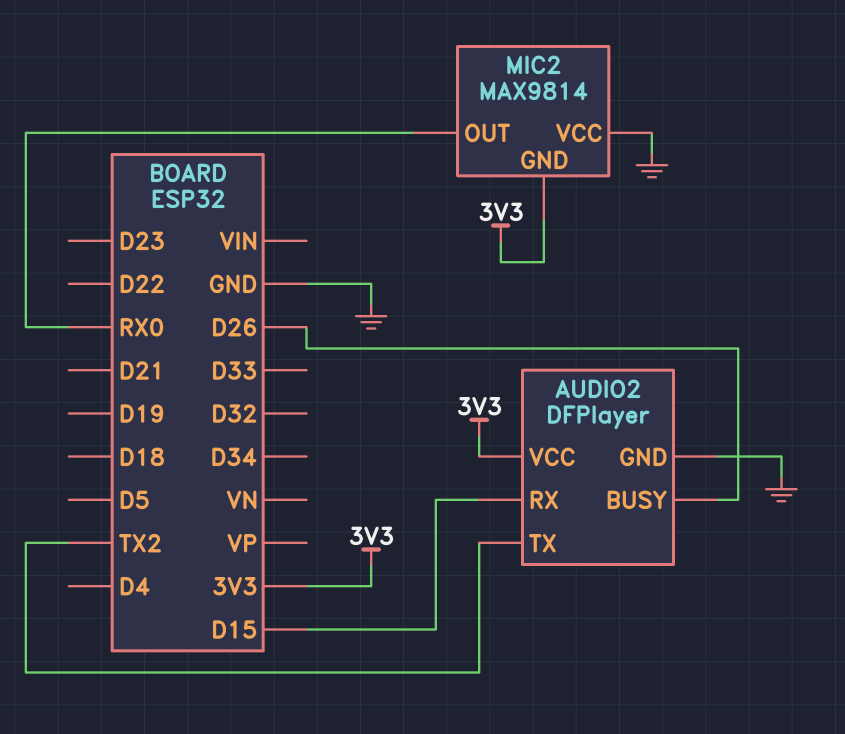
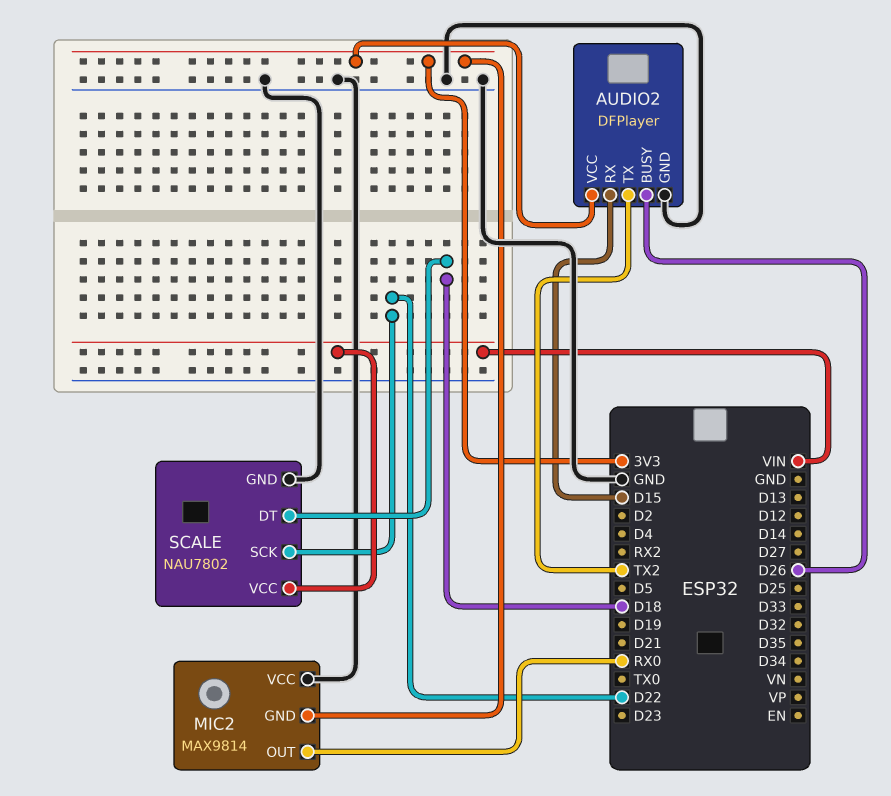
SCALE: none -> NAU7802
SCALE pin DT: none -> D18
SCALE pin GND: none -> GND
SCALE pin SCK: none -> D22
SCALE pin VCC: none -> VIN

